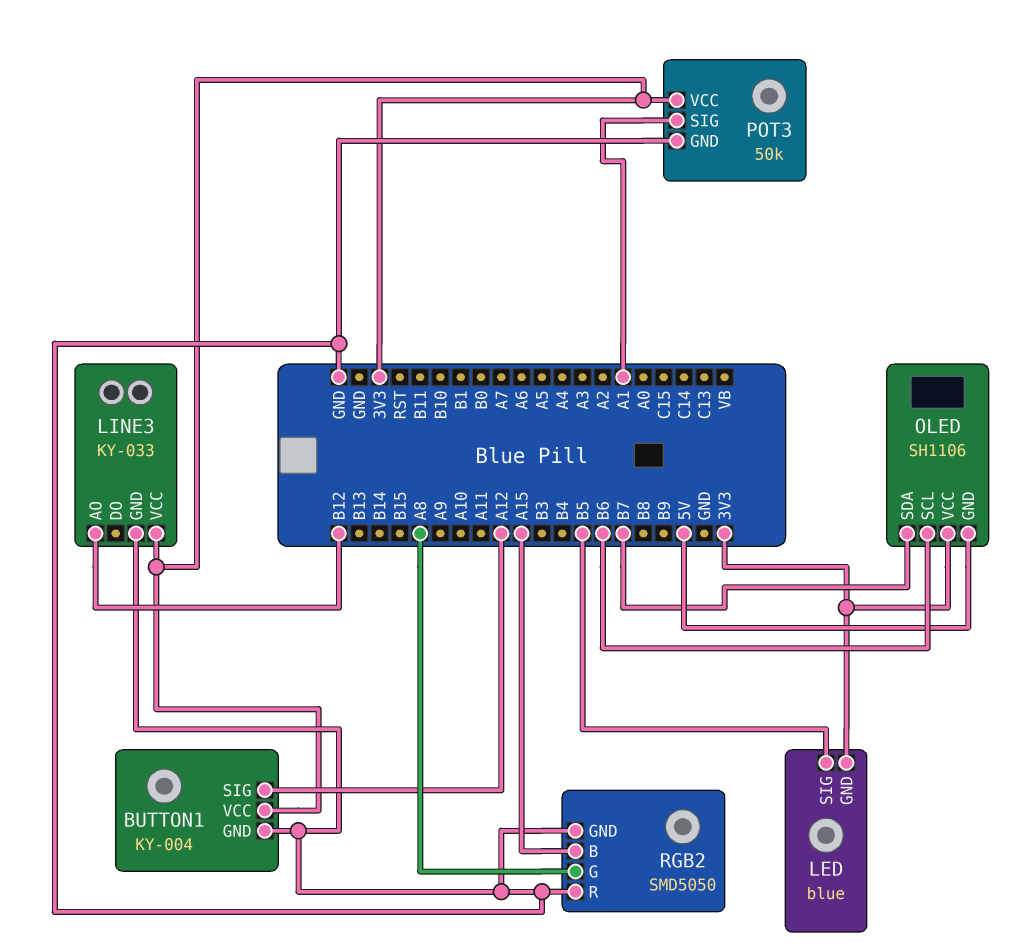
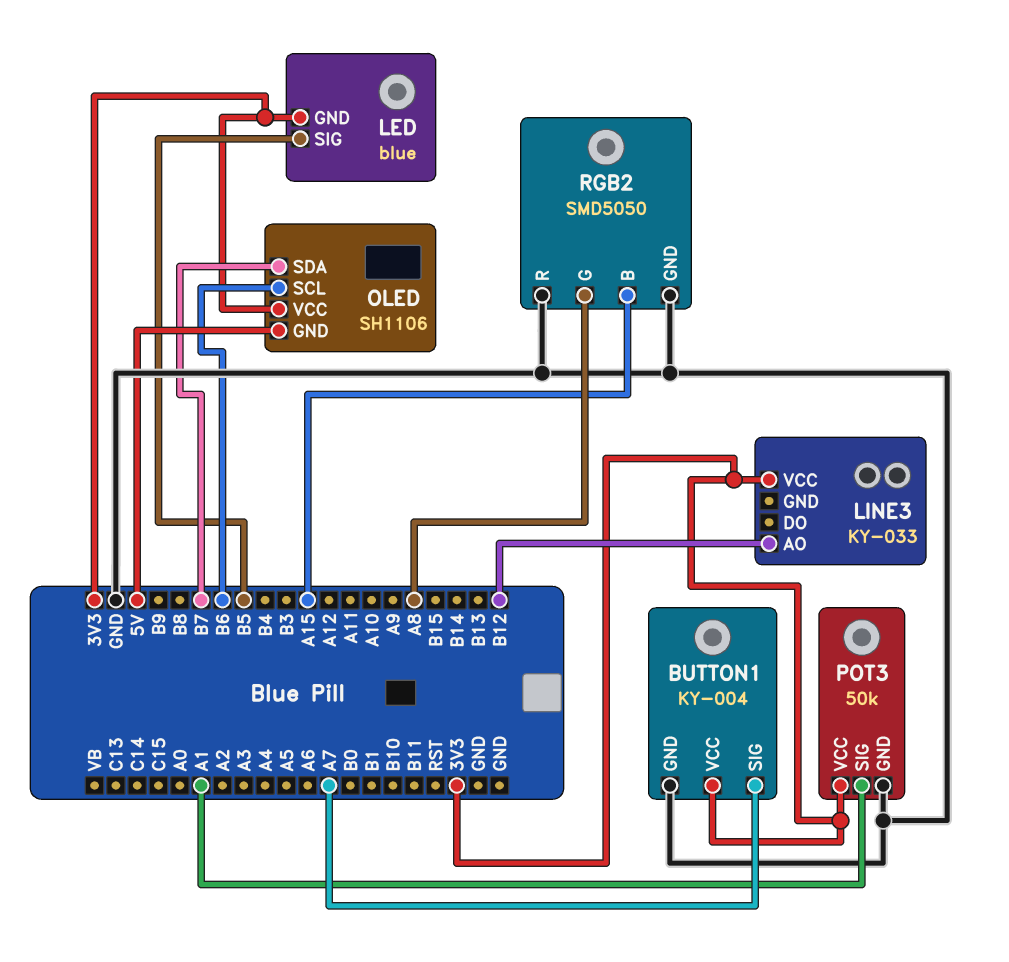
BUTTON1 pin SIG: A12 -> A7
LINE3 pin GND: GND -> none

